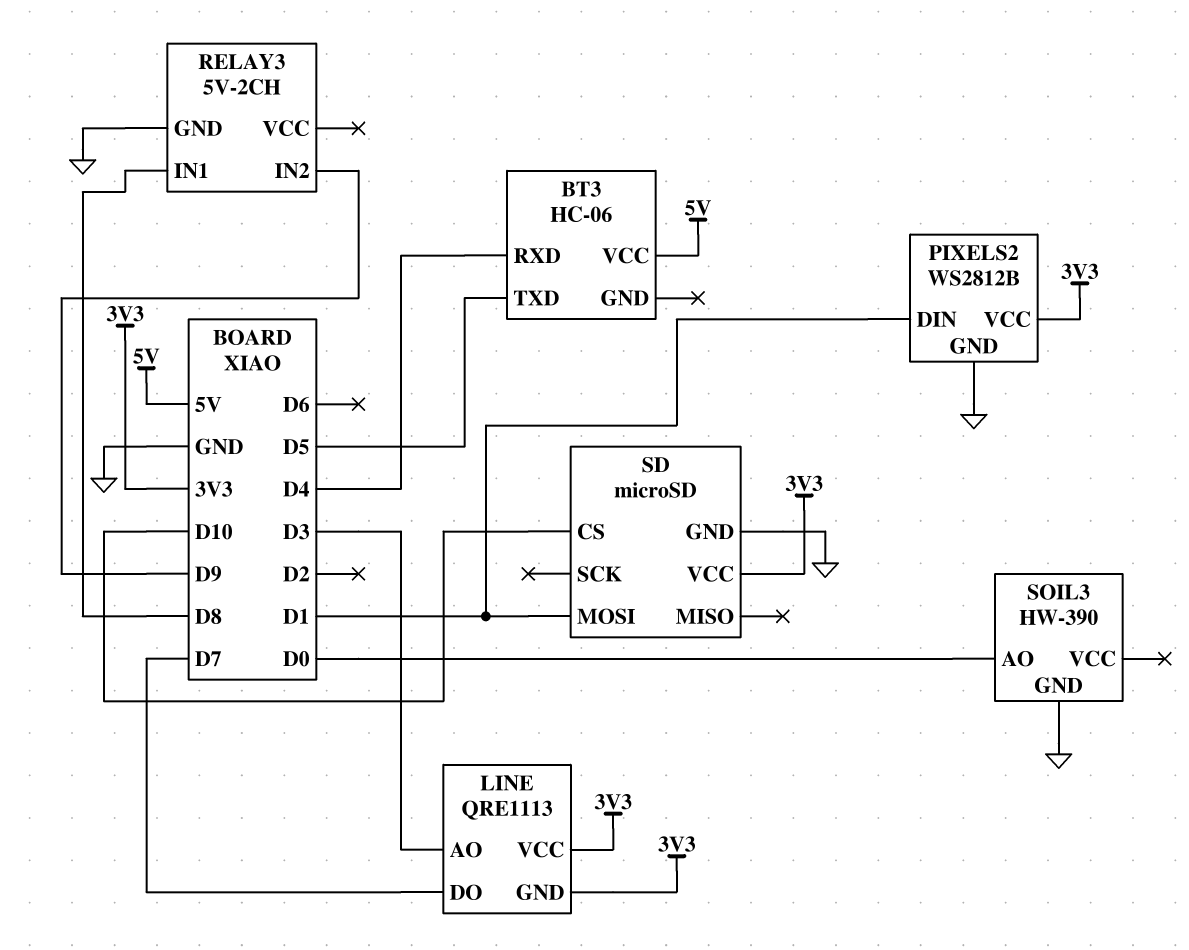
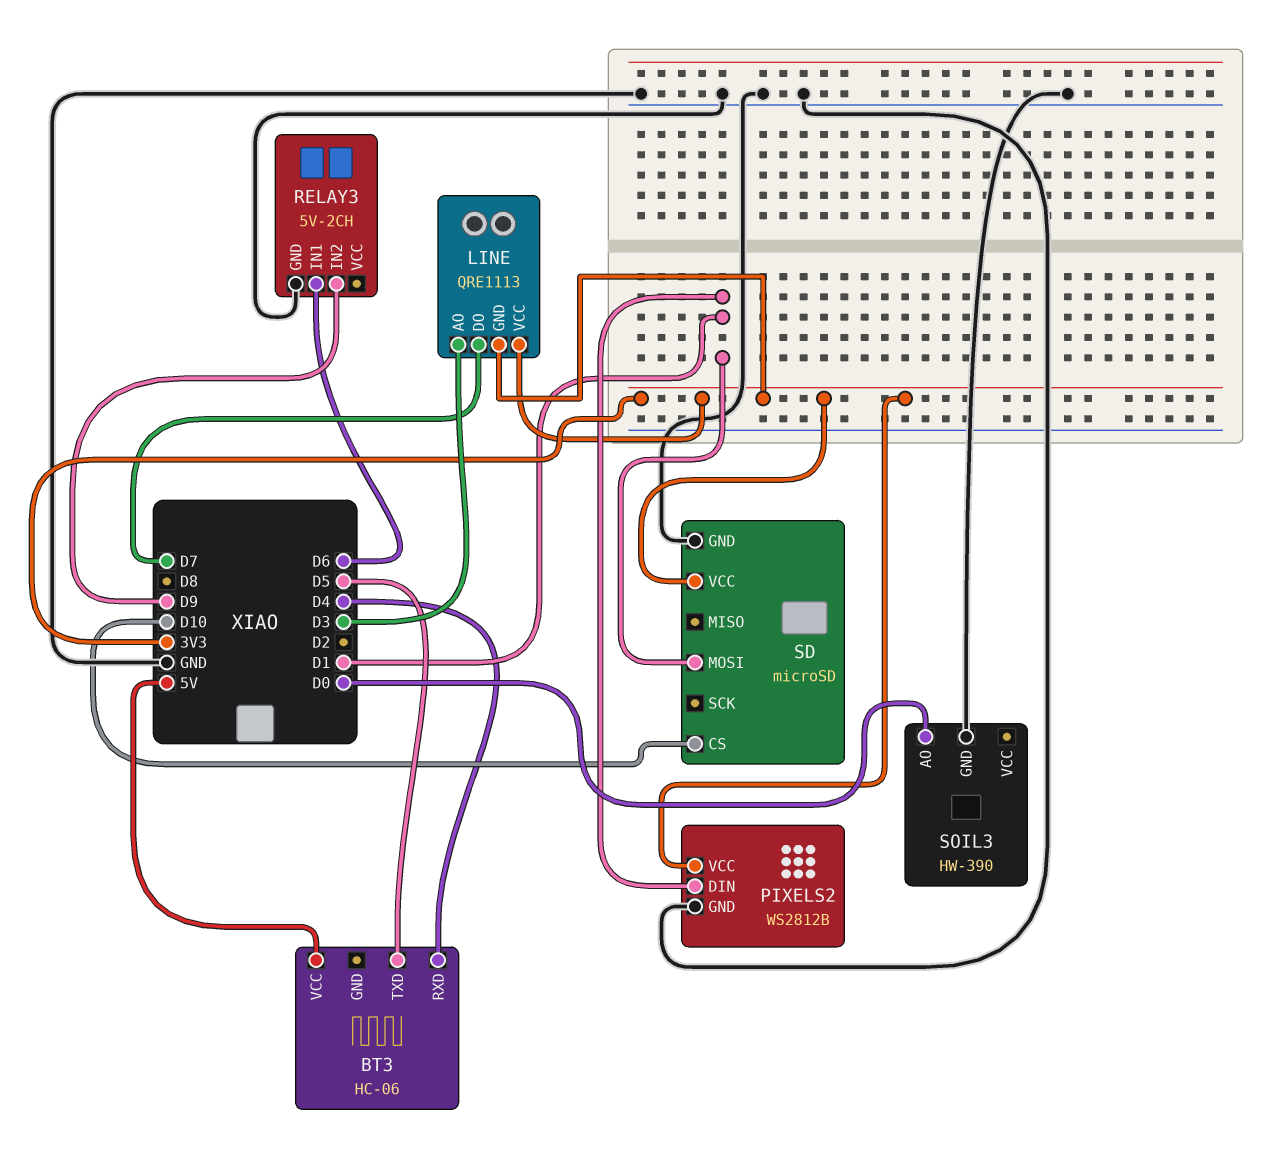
RELAY3 pin IN1: D8 -> D6

